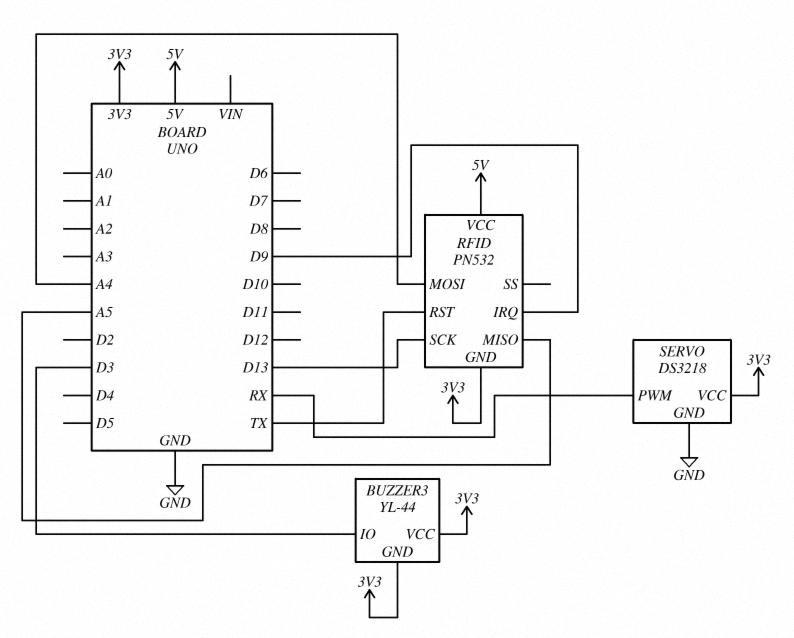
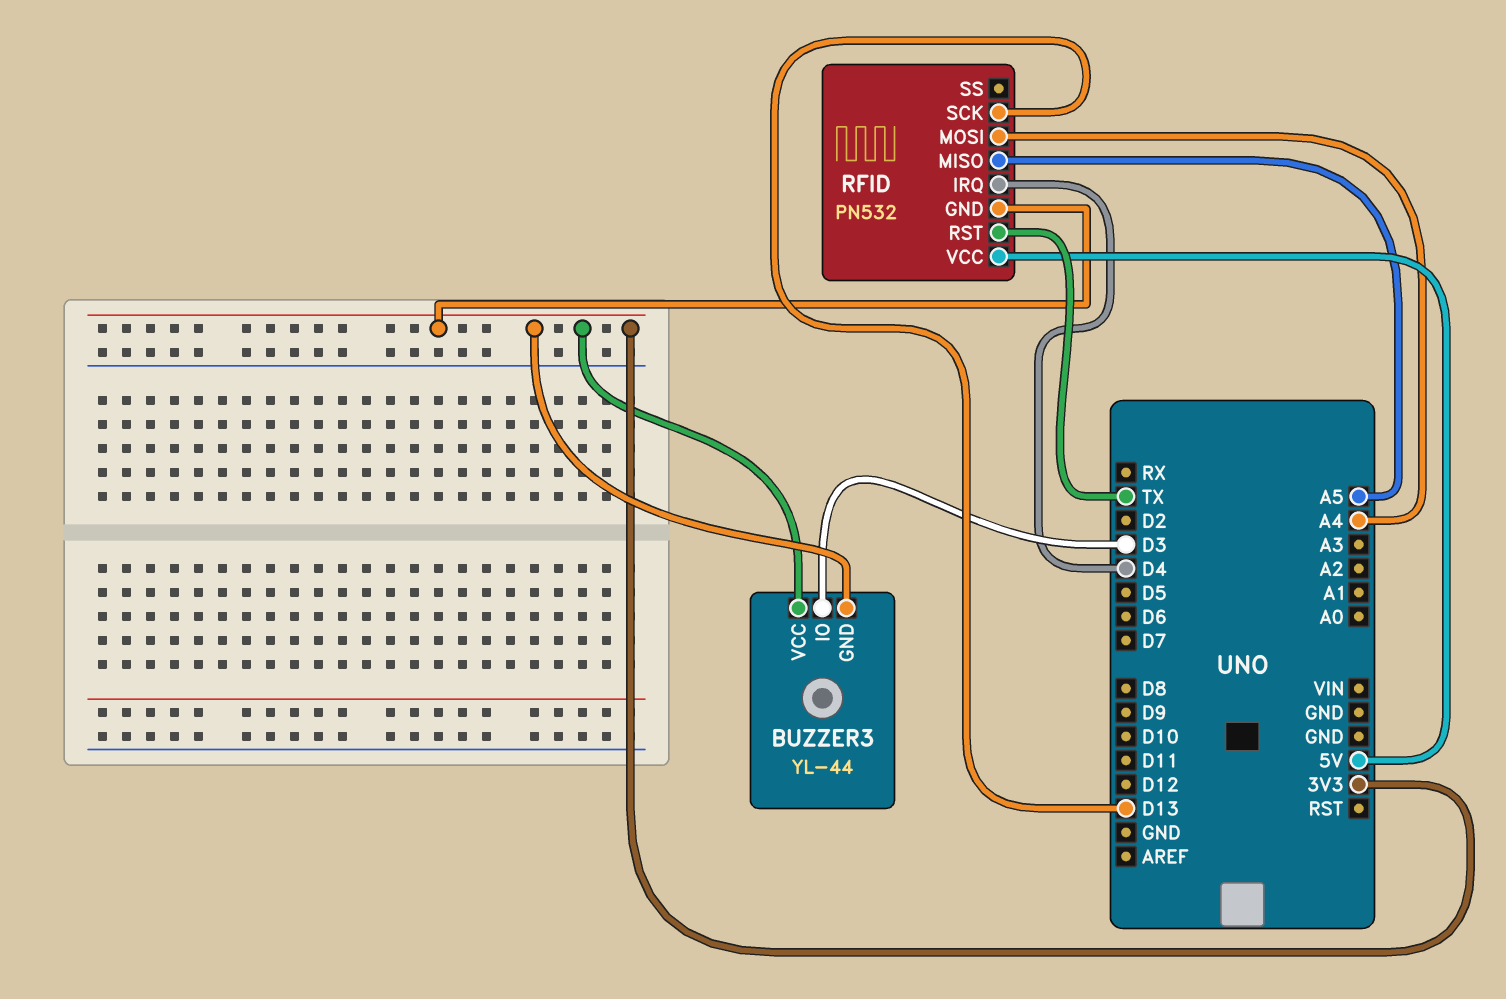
RFID pin IRQ: D9 -> D4
SERVO: DS3218 -> none
SERVO pin GND: GND -> none
SERVO pin PWM: RX -> none
SERVO pin VCC: 3V3 -> none

